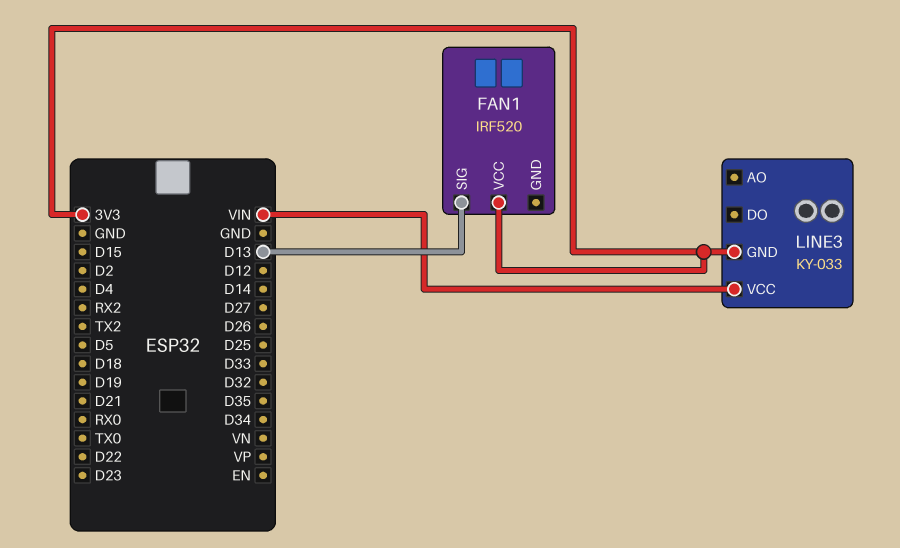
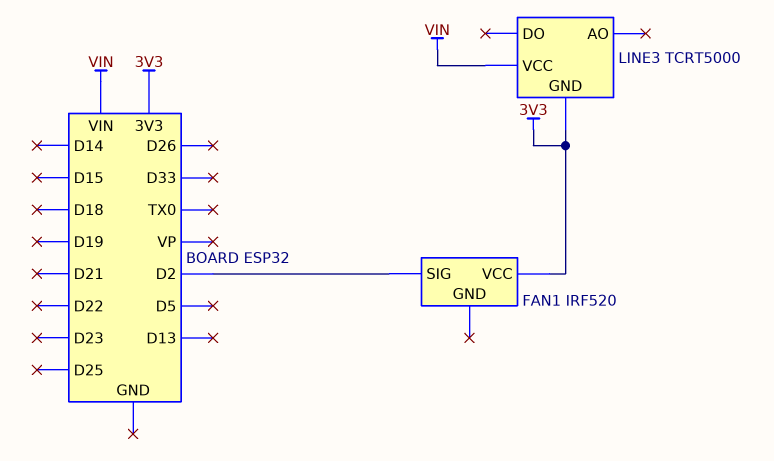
FAN1 pin SIG: D13 -> D2
LINE3: KY-033 -> TCRT5000

